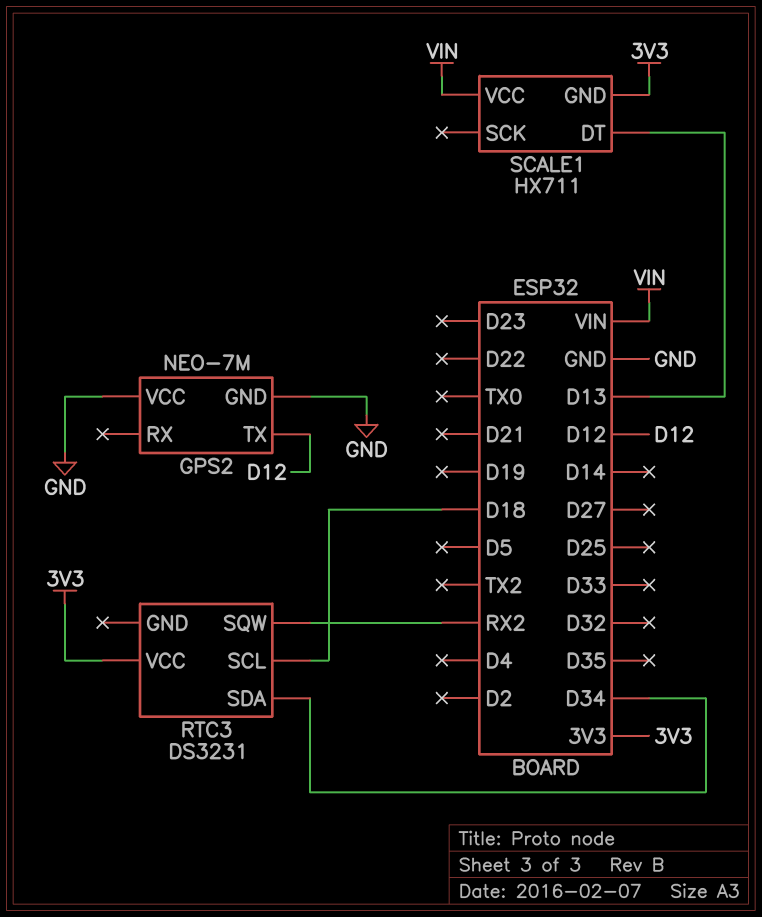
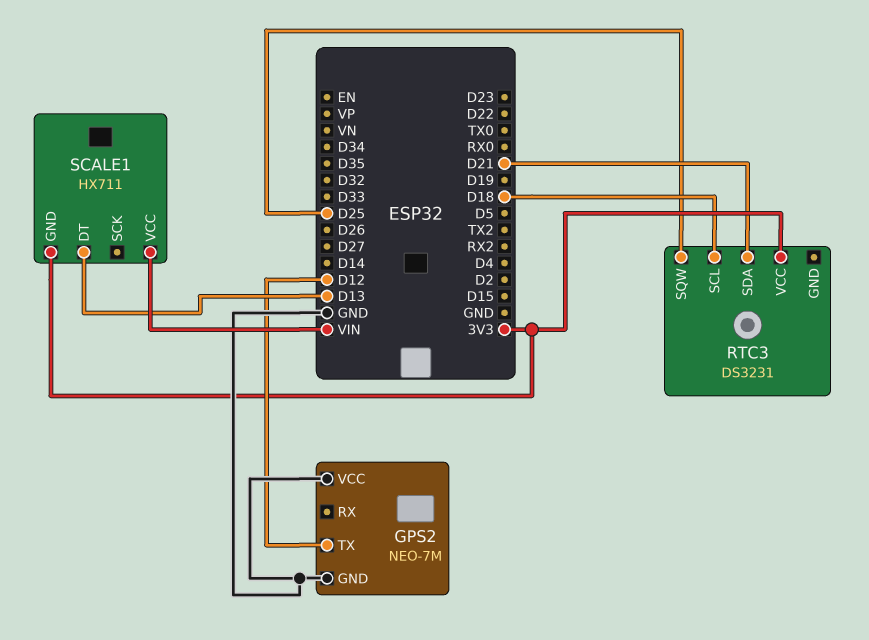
RTC3 pin SDA: D34 -> D21
RTC3 pin SQW: RX2 -> D25

